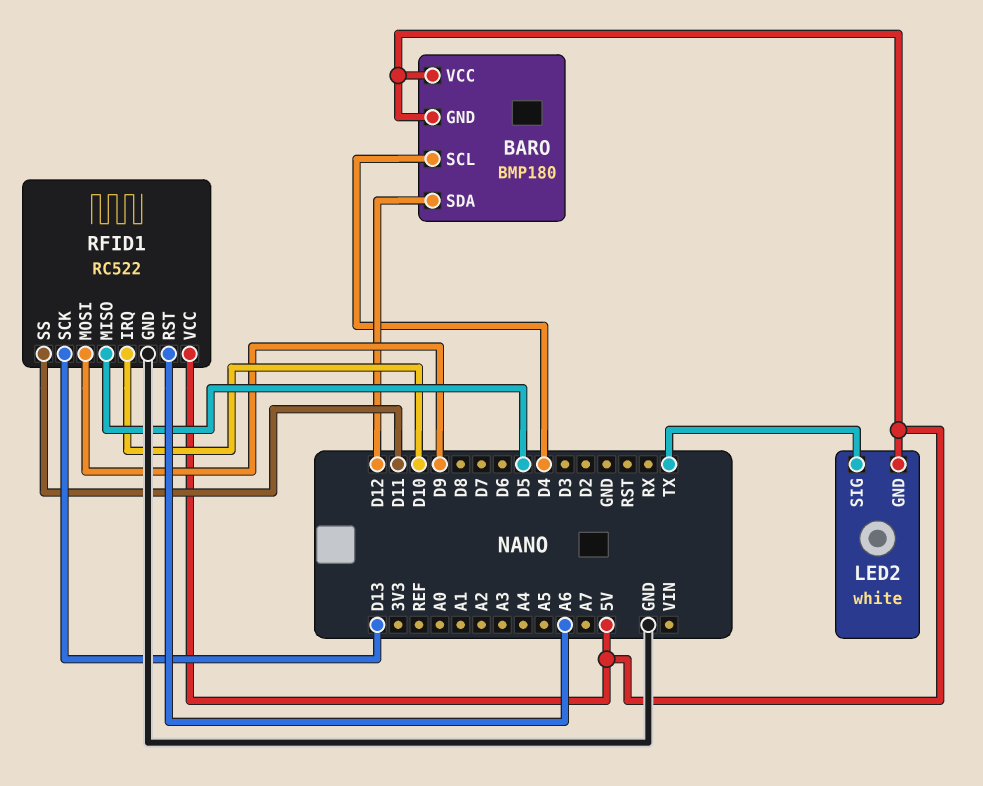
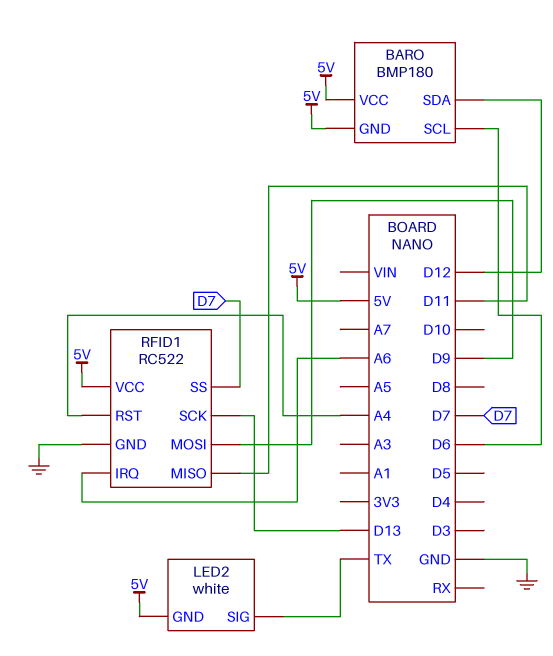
BARO pin SCL: D4 -> D6
RFID1 pin IRQ: D10 -> A6
RFID1 pin MISO: D5 -> D11
RFID1 pin RST: A6 -> A4
RFID1 pin SS: D11 -> D7

